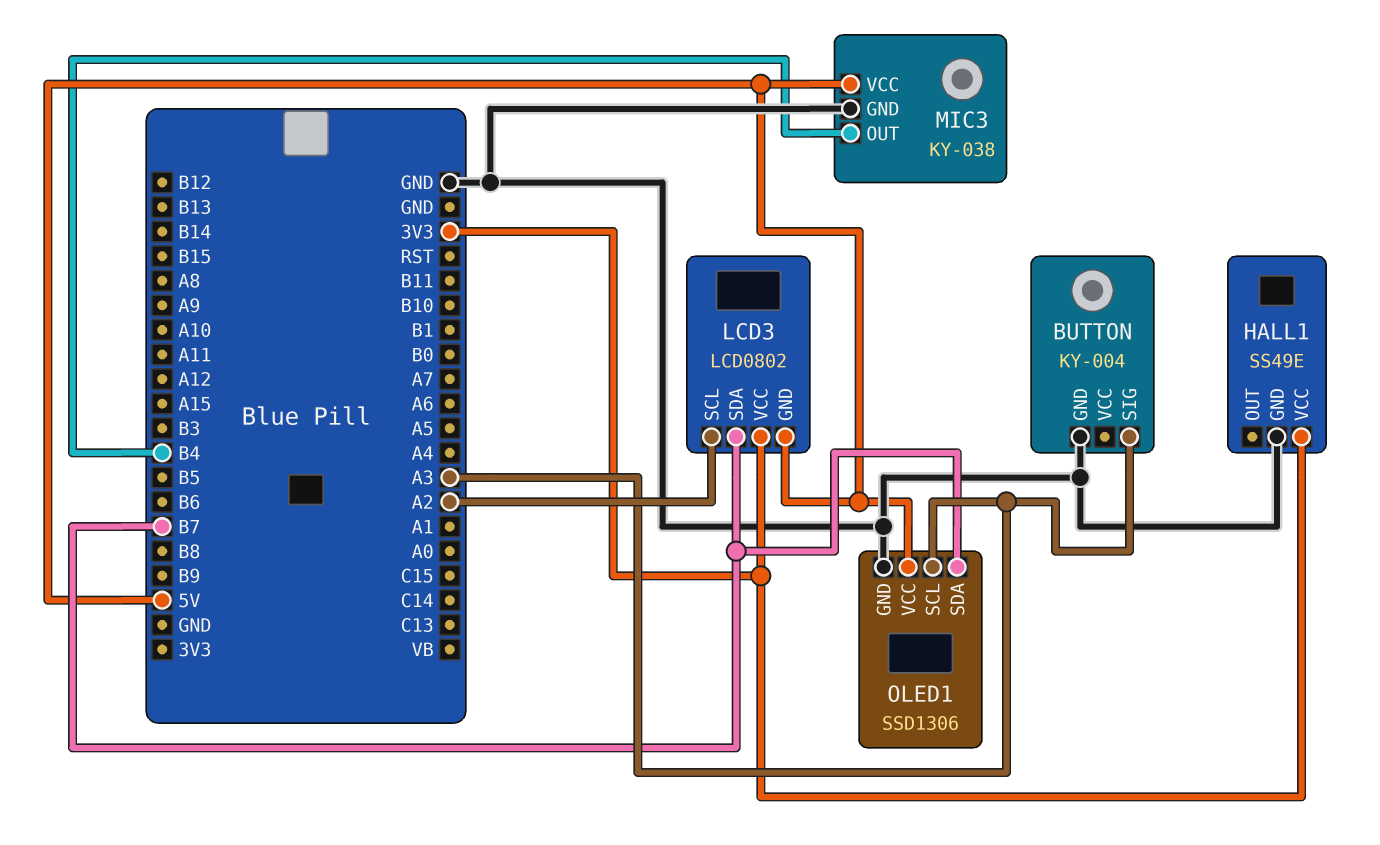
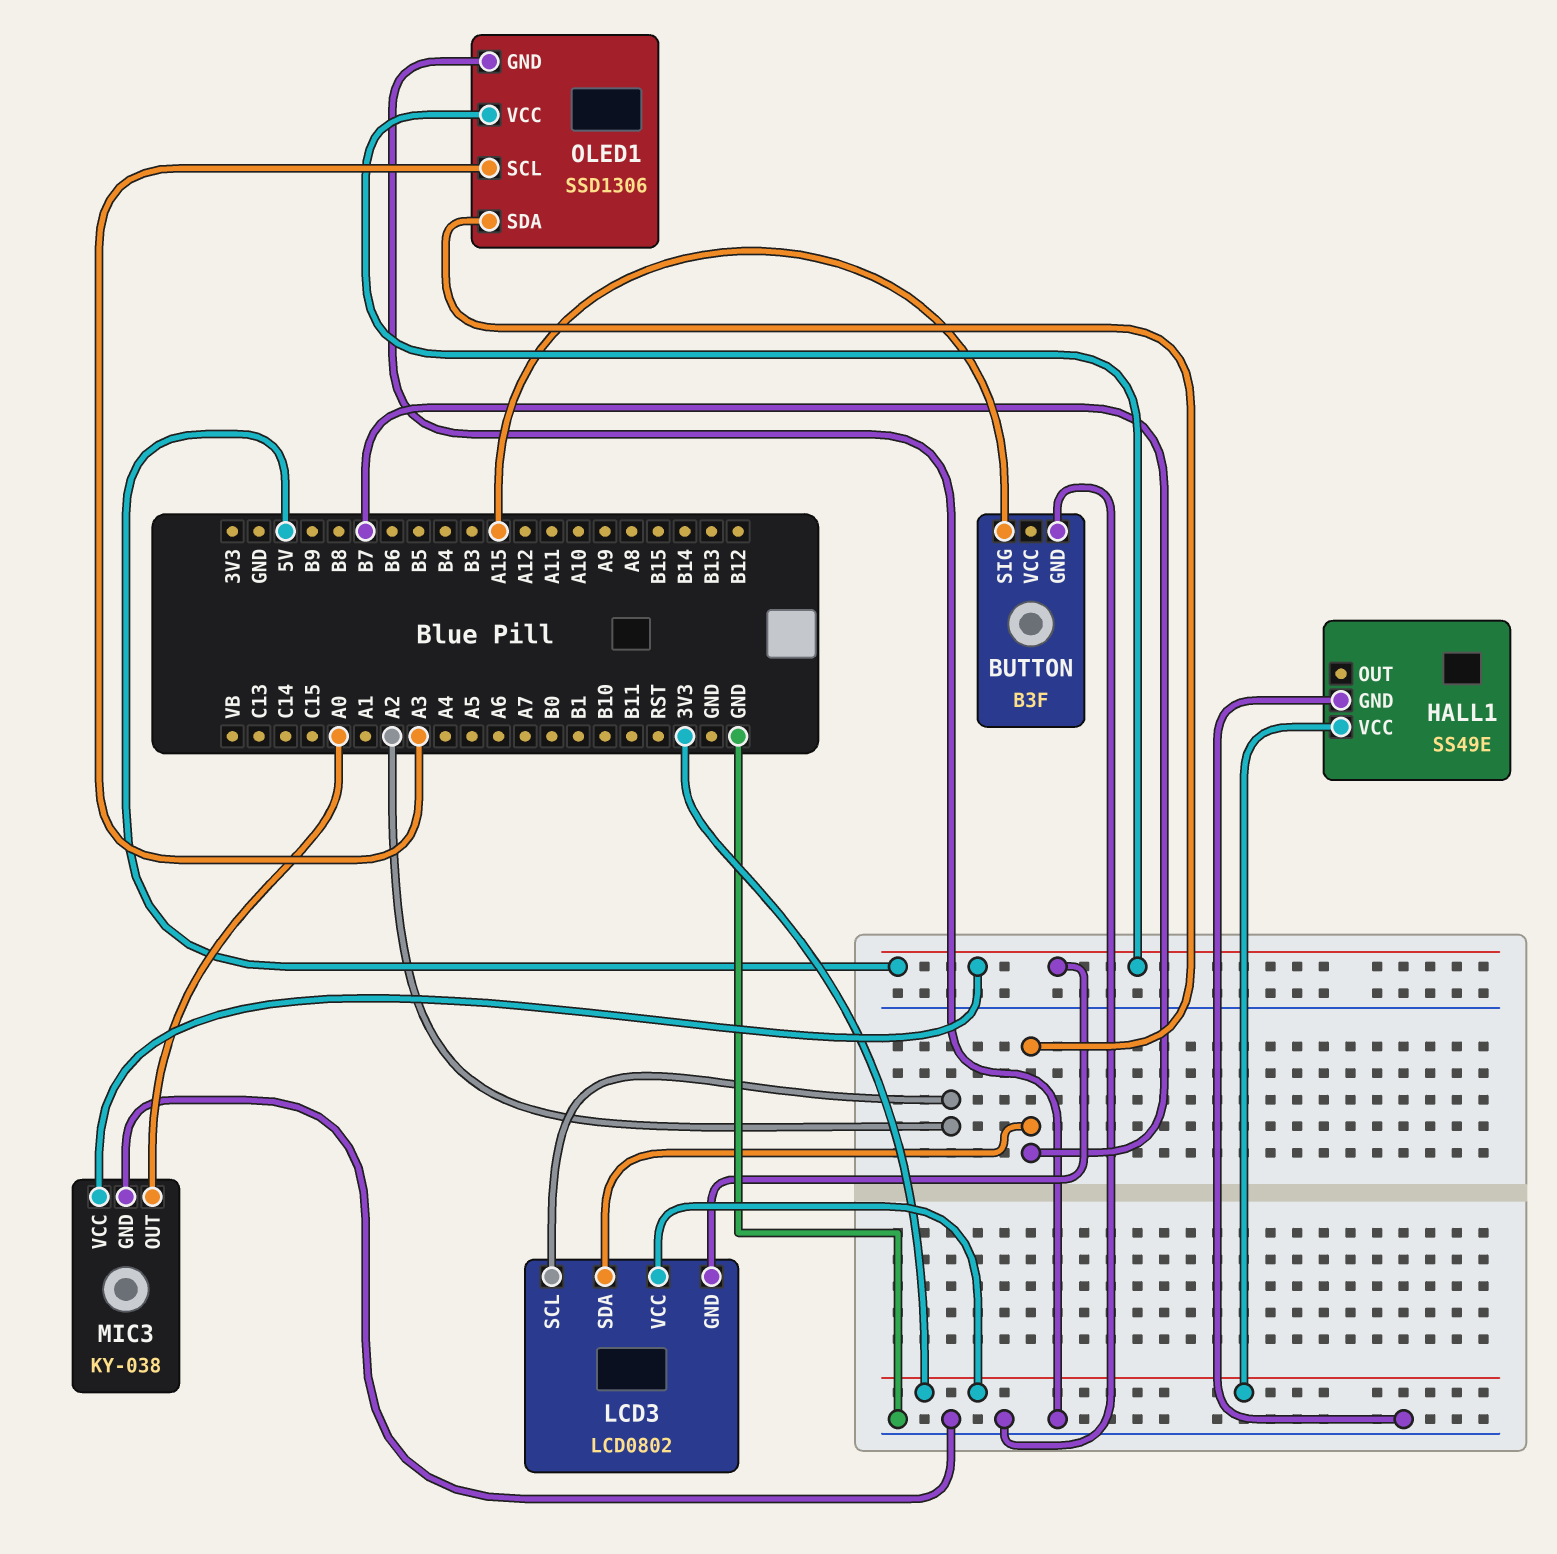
BUTTON: KY-004 -> B3F
BUTTON pin SIG: A3 -> A15
MIC3 pin OUT: B4 -> A0

